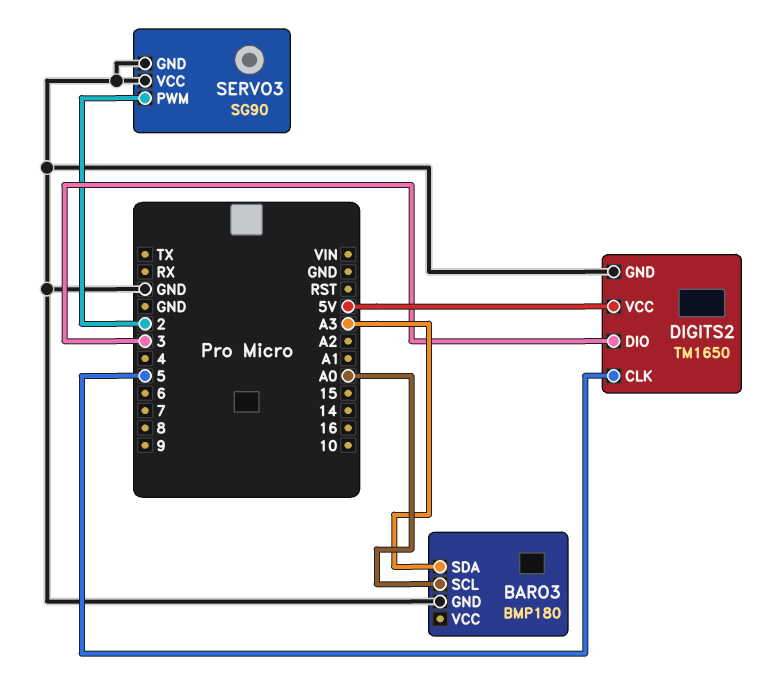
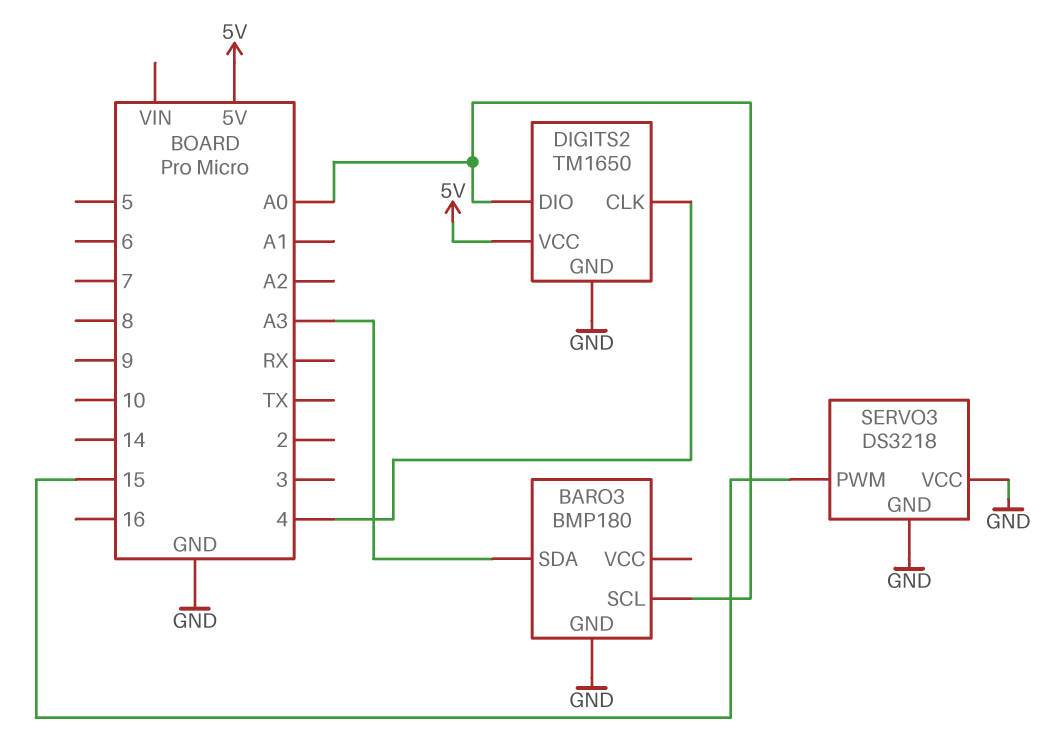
DIGITS2 pin CLK: 5 -> 4
DIGITS2 pin DIO: 3 -> A0
SERVO3: SG90 -> DS3218
SERVO3 pin PWM: 2 -> 15

